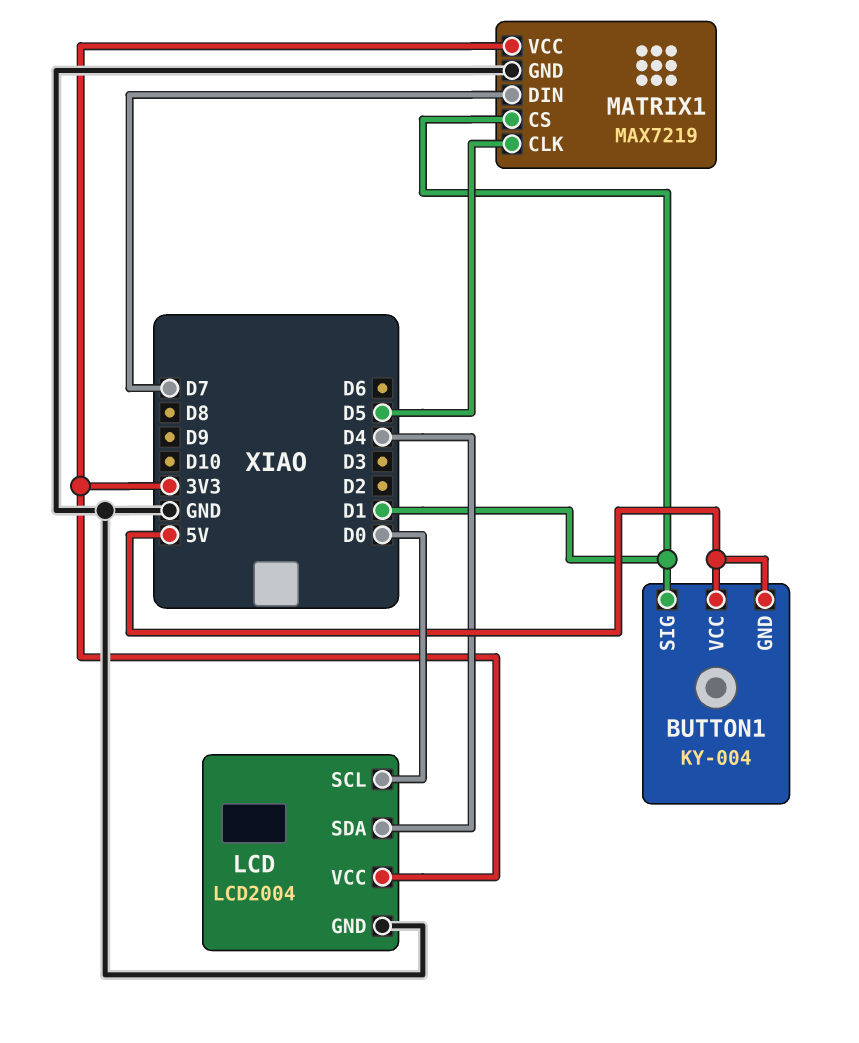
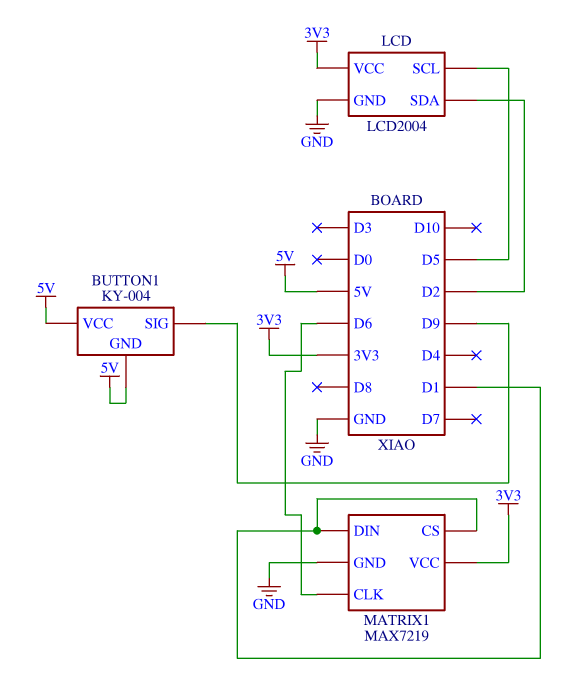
BUTTON1 pin SIG: D1 -> D9
LCD pin SCL: D0 -> D5
LCD pin SDA: D4 -> D2
MATRIX1 pin CLK: D5 -> D6
MATRIX1 pin DIN: D7 -> D1

